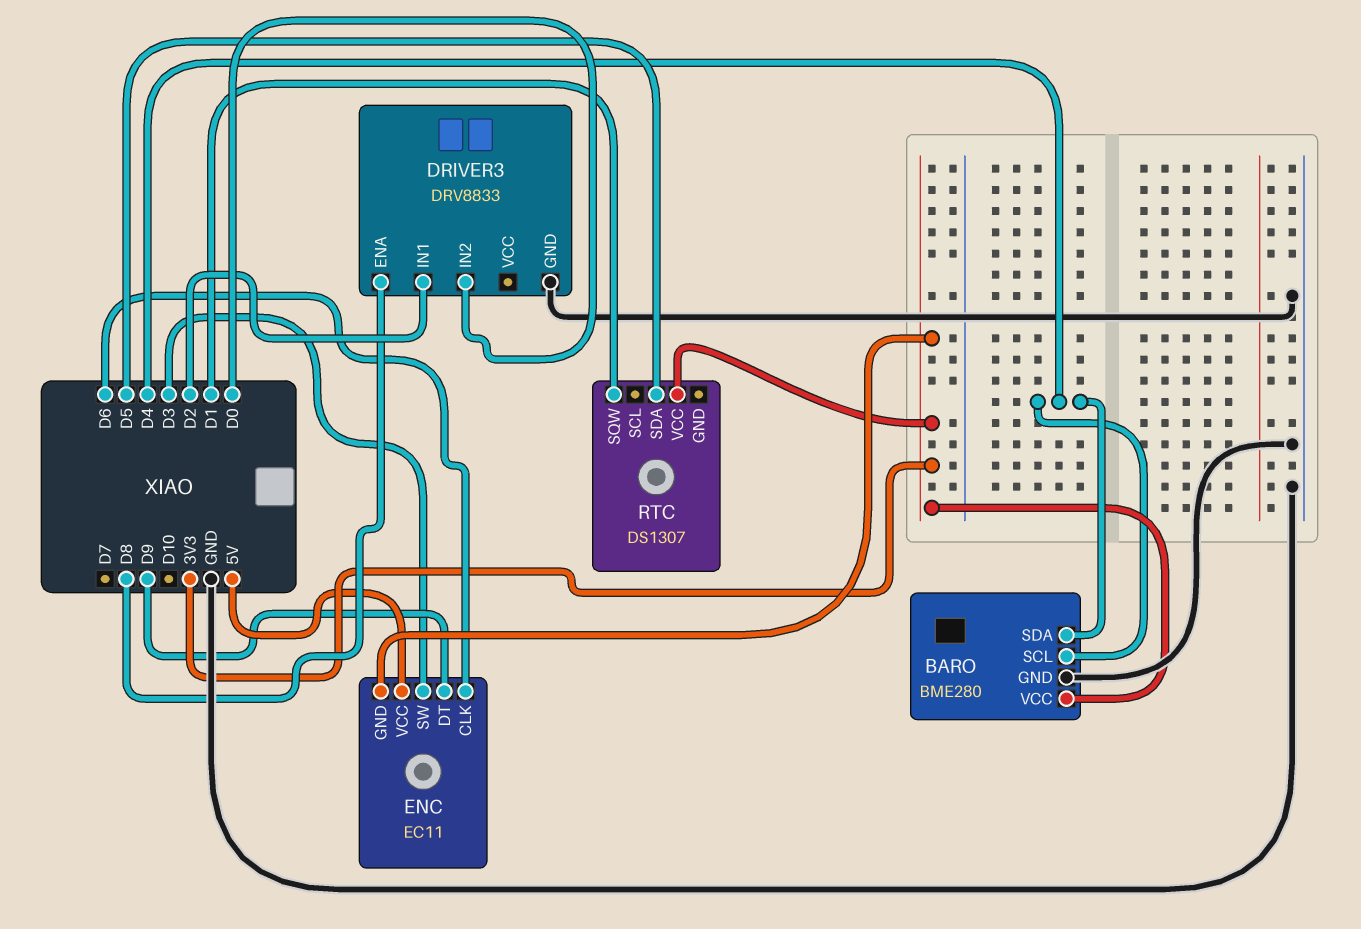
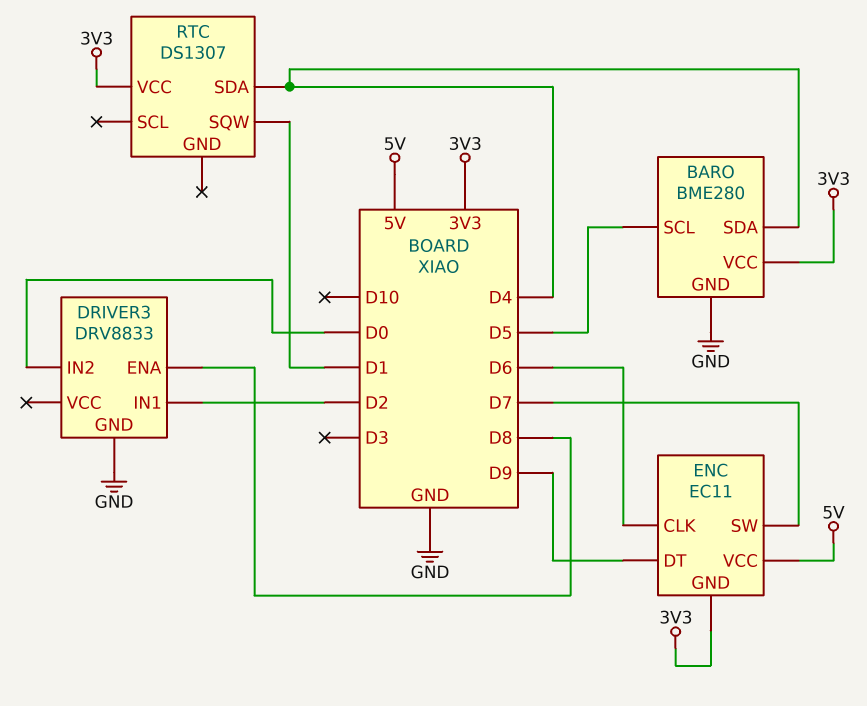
BARO pin SCL: D4 -> D5
ENC pin SW: D3 -> D7
RTC pin SDA: D5 -> D4

